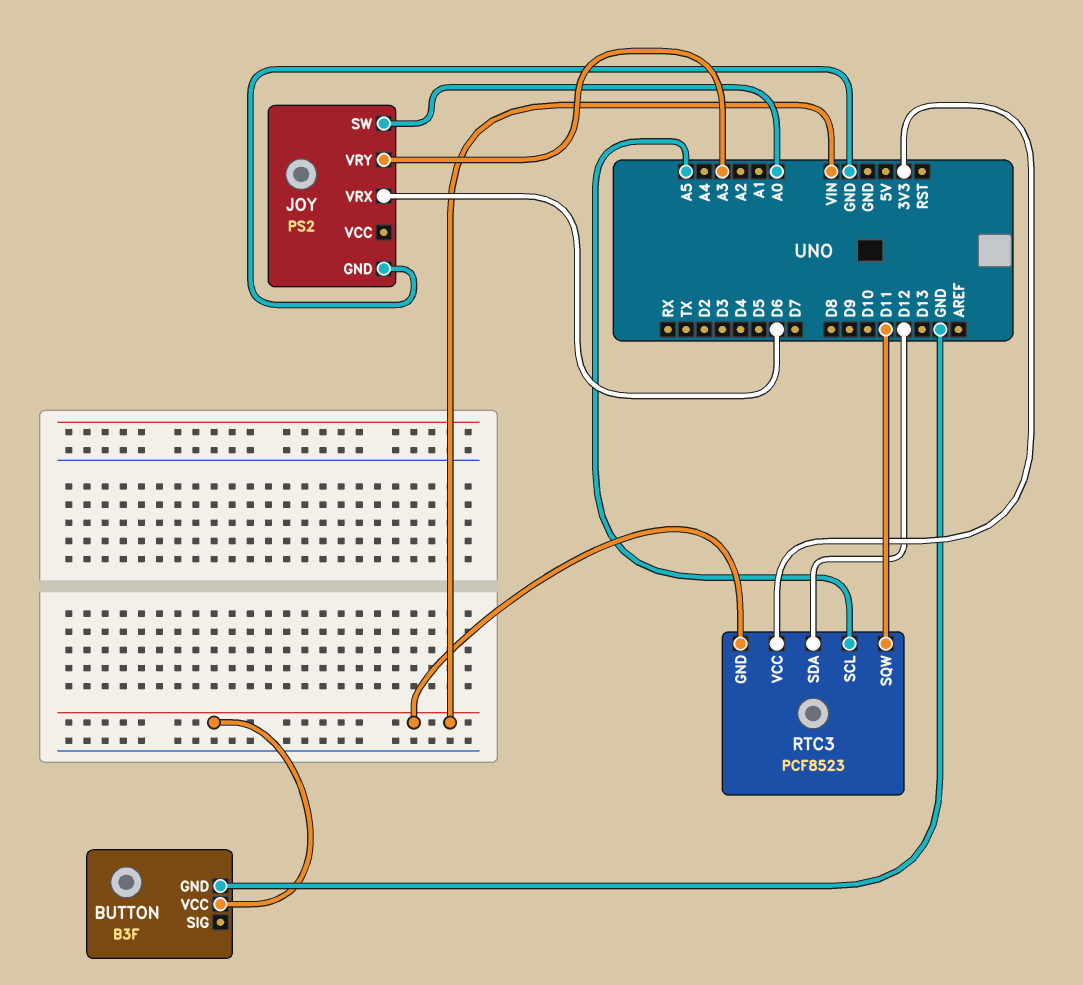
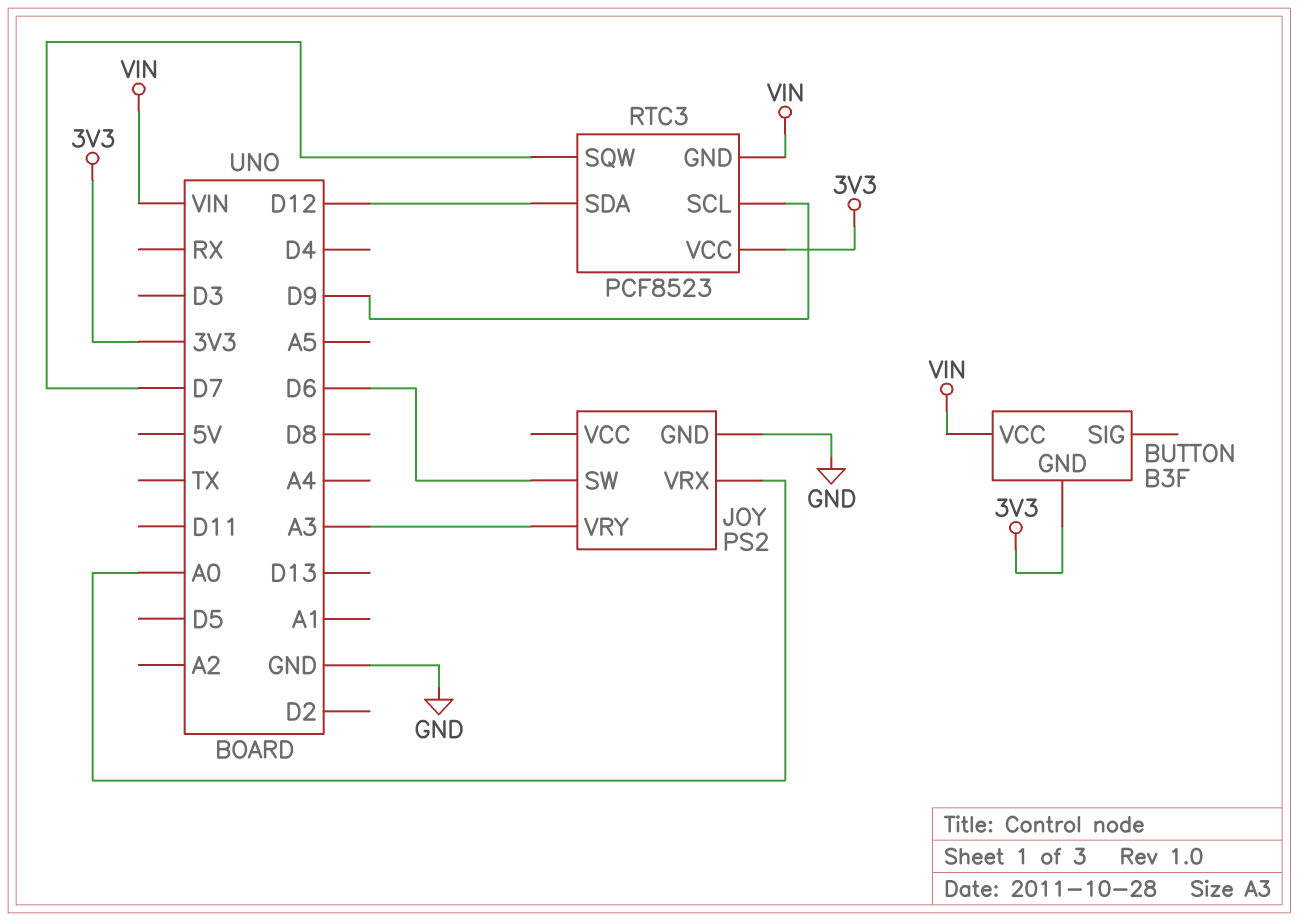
BUTTON pin GND: GND -> 3V3
JOY pin SW: A0 -> D6
JOY pin VRX: D6 -> A0
RTC3 pin SCL: A5 -> D9
RTC3 pin SQW: D11 -> D7

